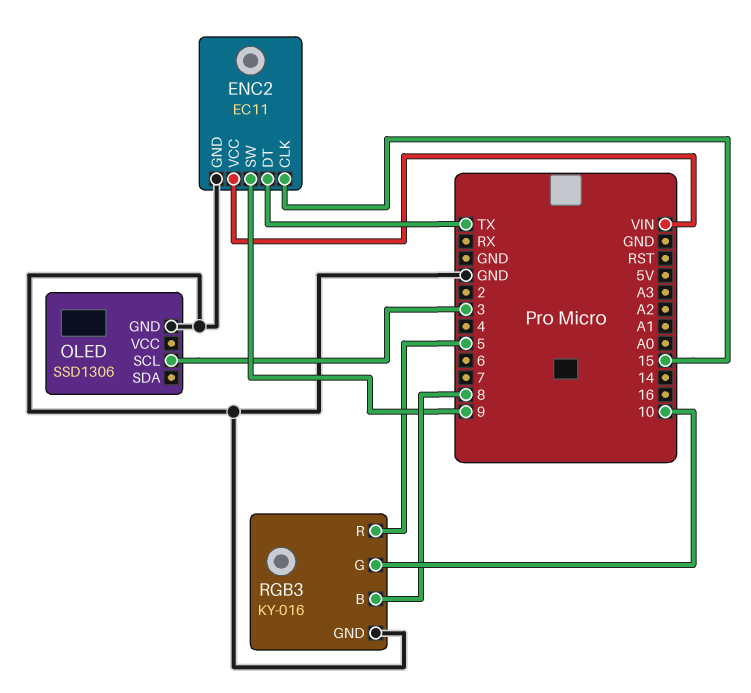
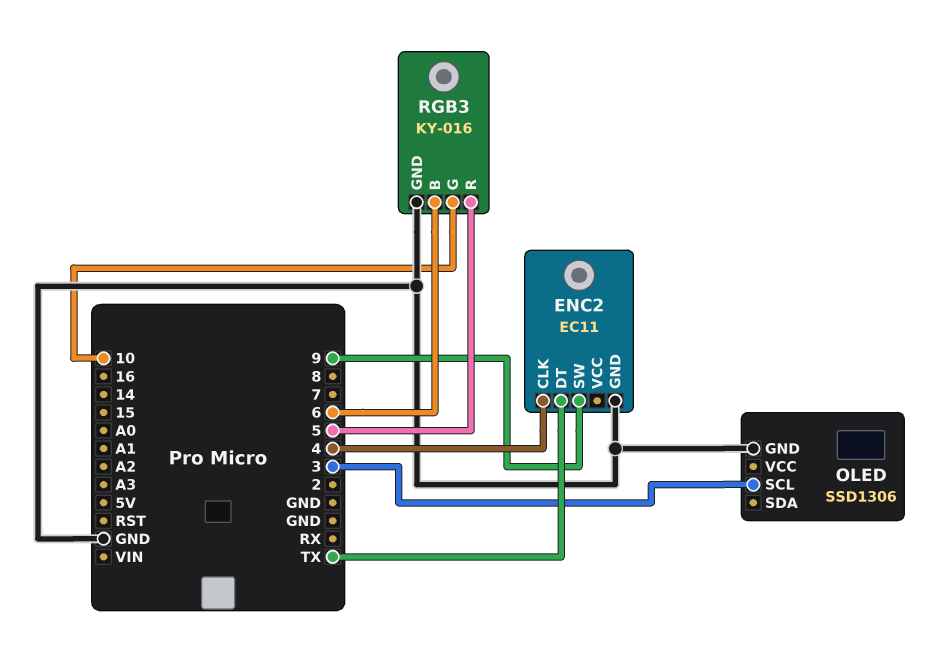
ENC2 pin CLK: 15 -> 4
ENC2 pin VCC: VIN -> none
RGB3 pin B: 8 -> 6

